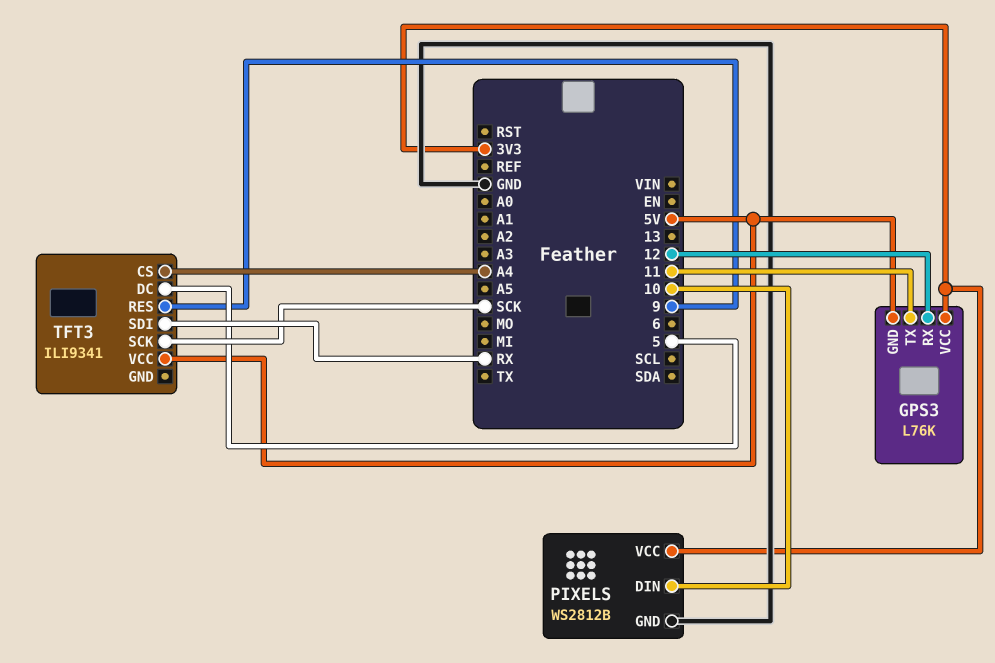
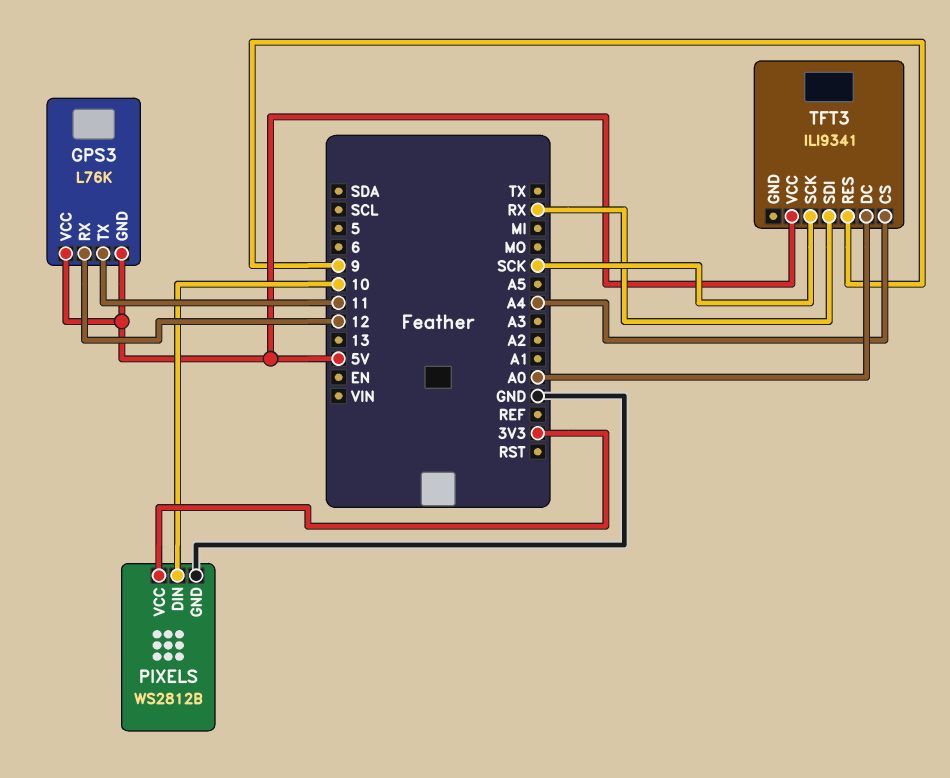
GPS3 pin VCC: 3V3 -> 5V
TFT3 pin DC: 5 -> A0

